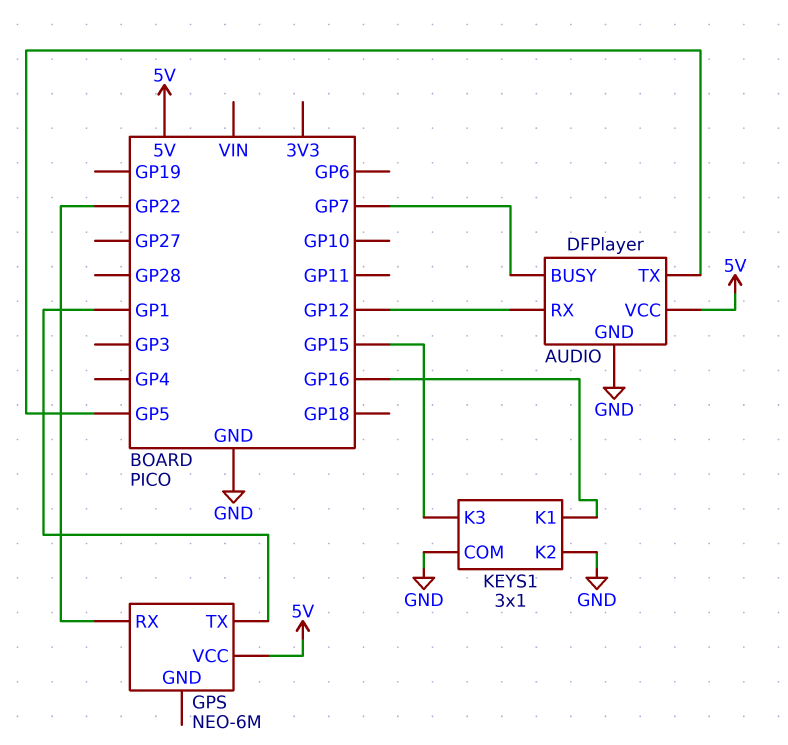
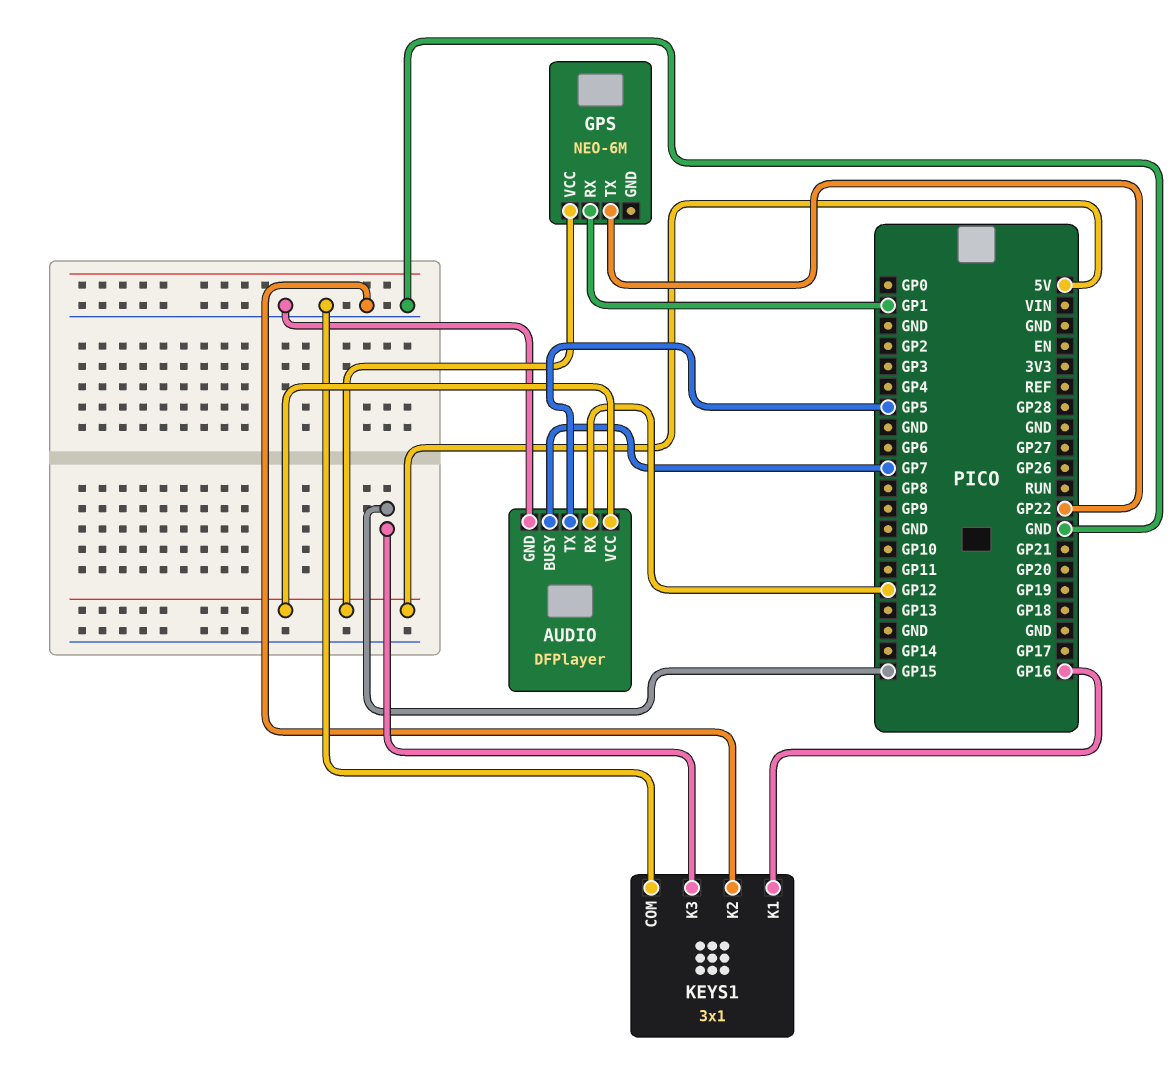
GPS pin RX: GP22 -> GP1
GPS pin TX: GP1 -> GP22

